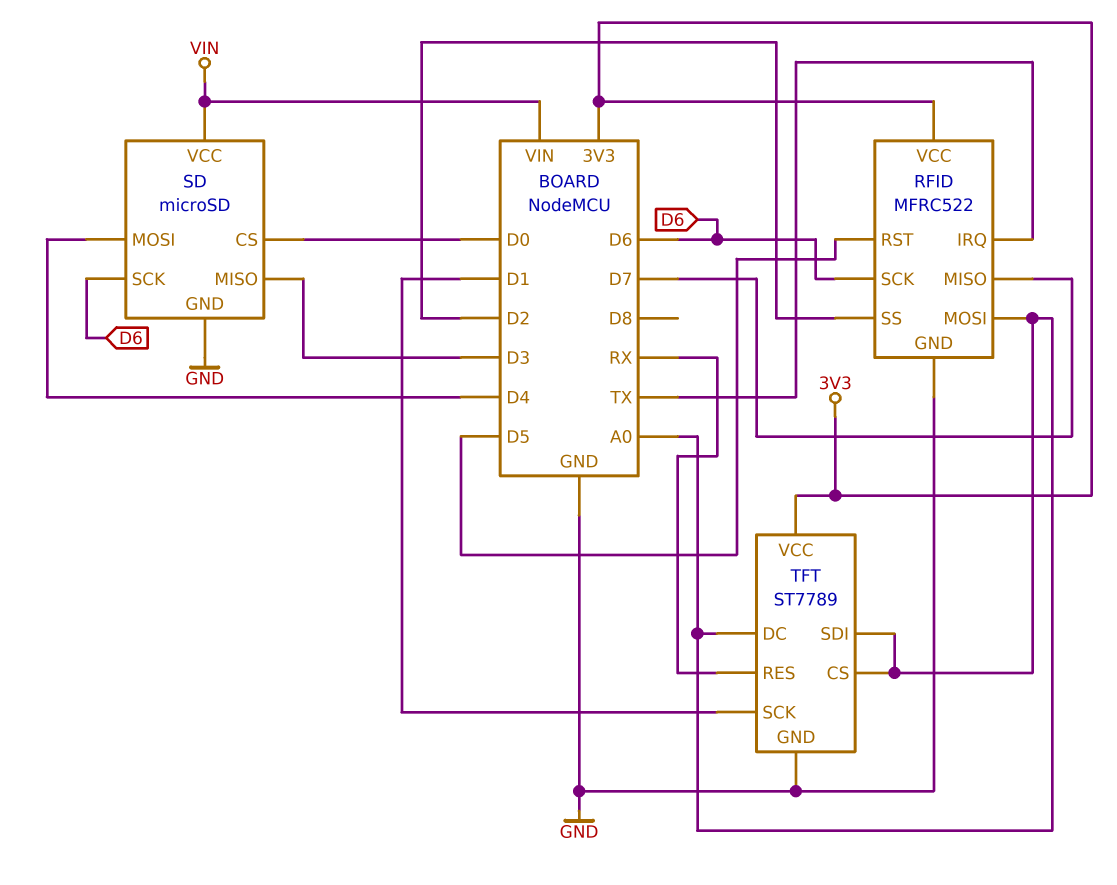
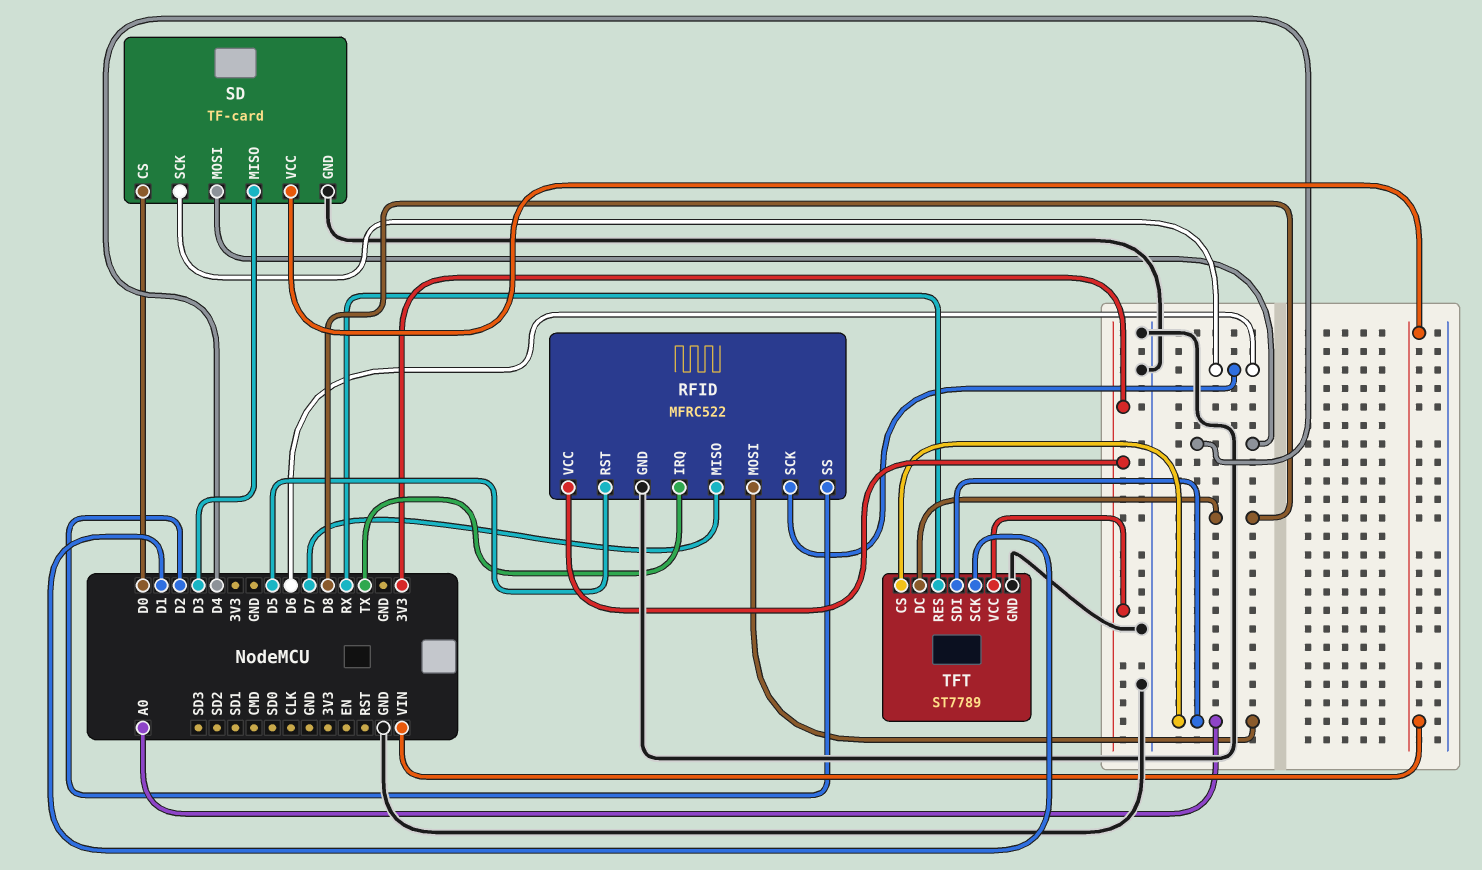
SD: microSD -> TF-card
TFT pin DC: A0 -> D8

